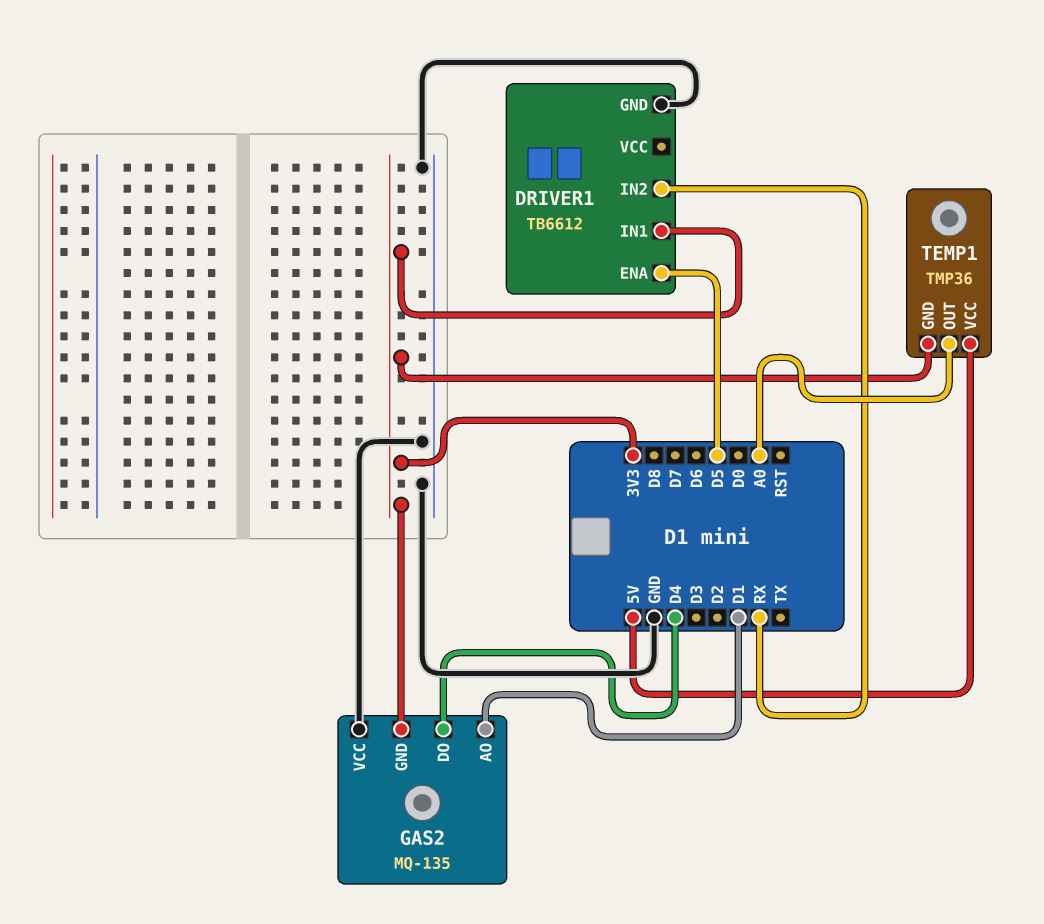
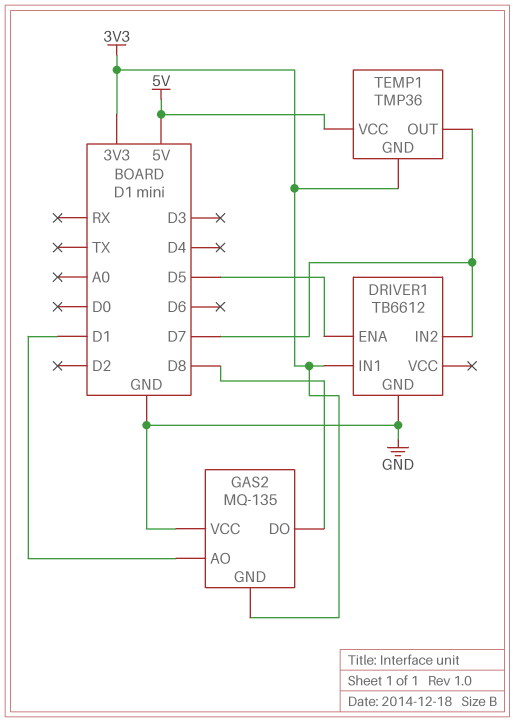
DRIVER1 pin IN2: RX -> D7
GAS2 pin DO: D4 -> D8
TEMP1 pin OUT: A0 -> D7

